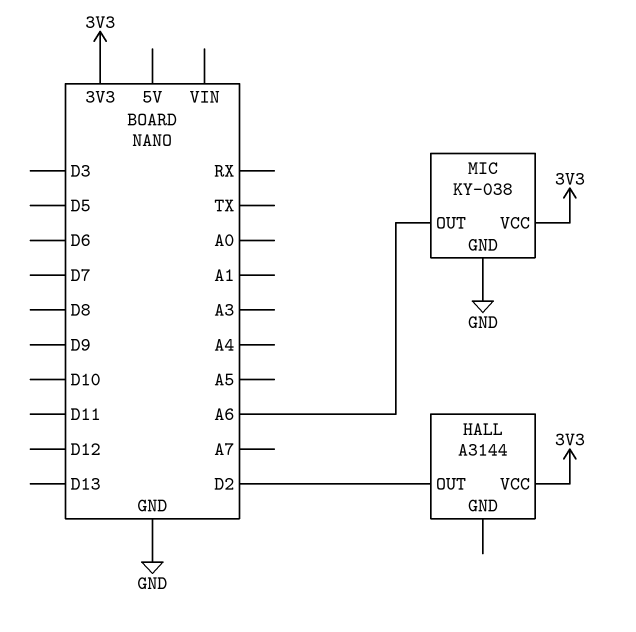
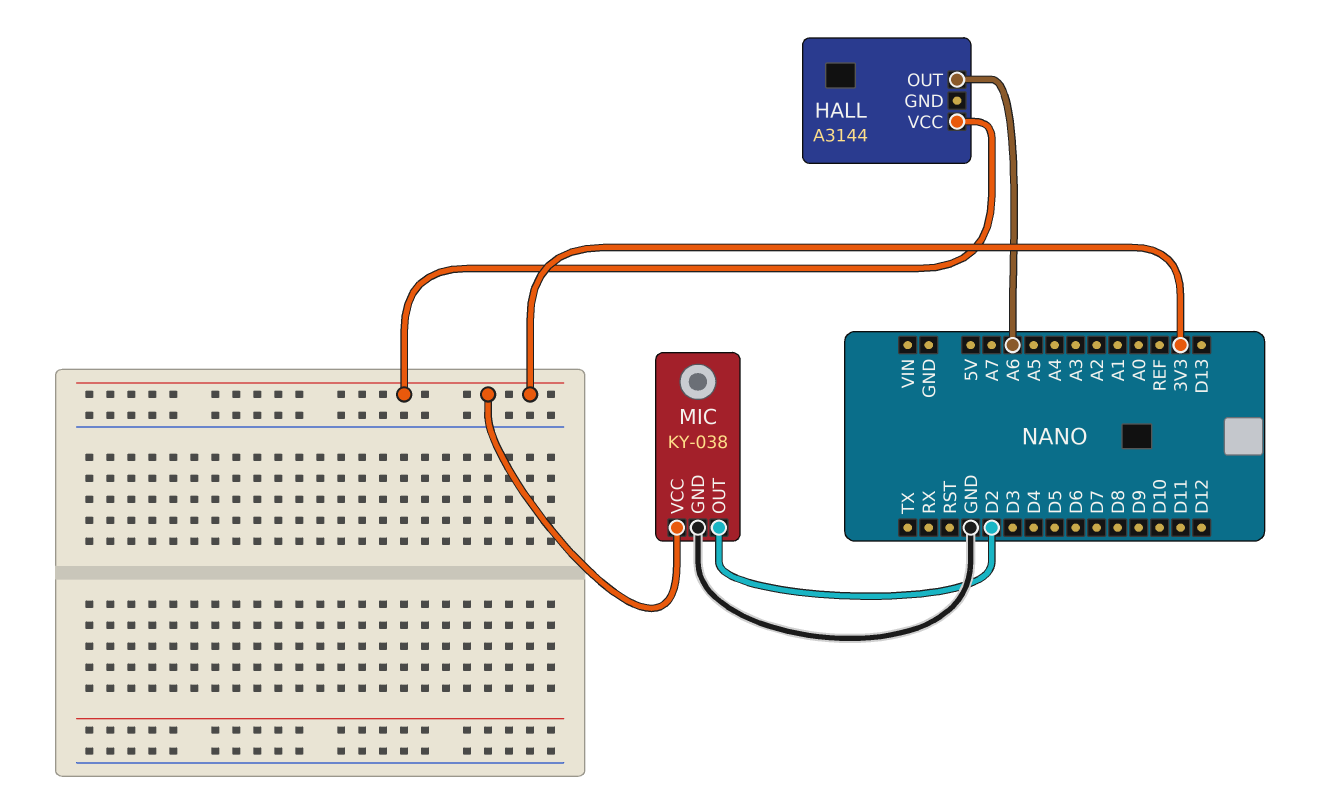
HALL pin OUT: D2 -> A6
MIC pin OUT: A6 -> D2

